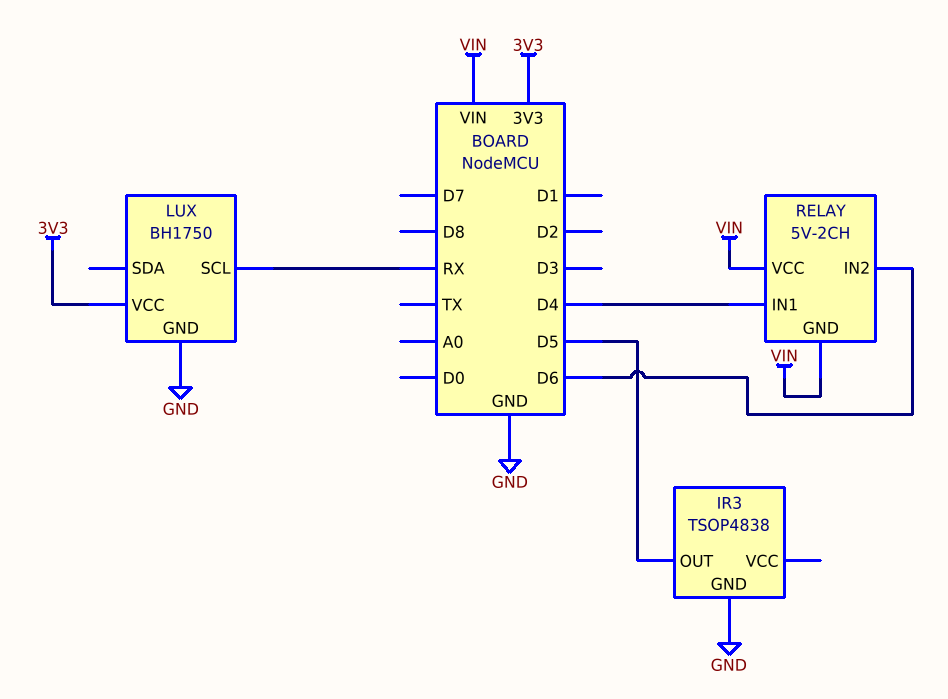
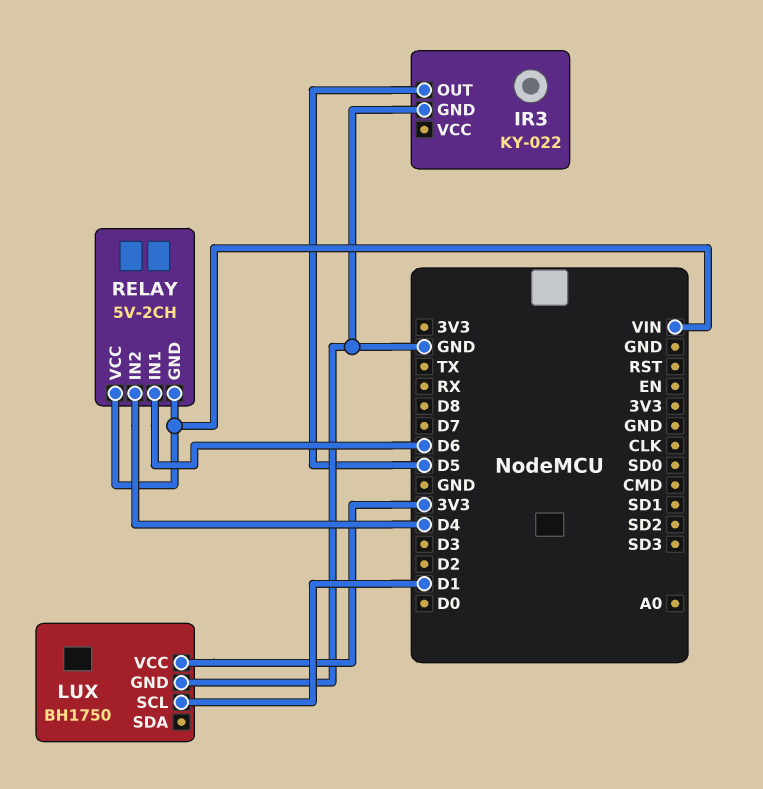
IR3: TSOP4838 -> KY-022
LUX pin SCL: RX -> D1
RELAY pin IN1: D4 -> D6
RELAY pin IN2: D6 -> D4

